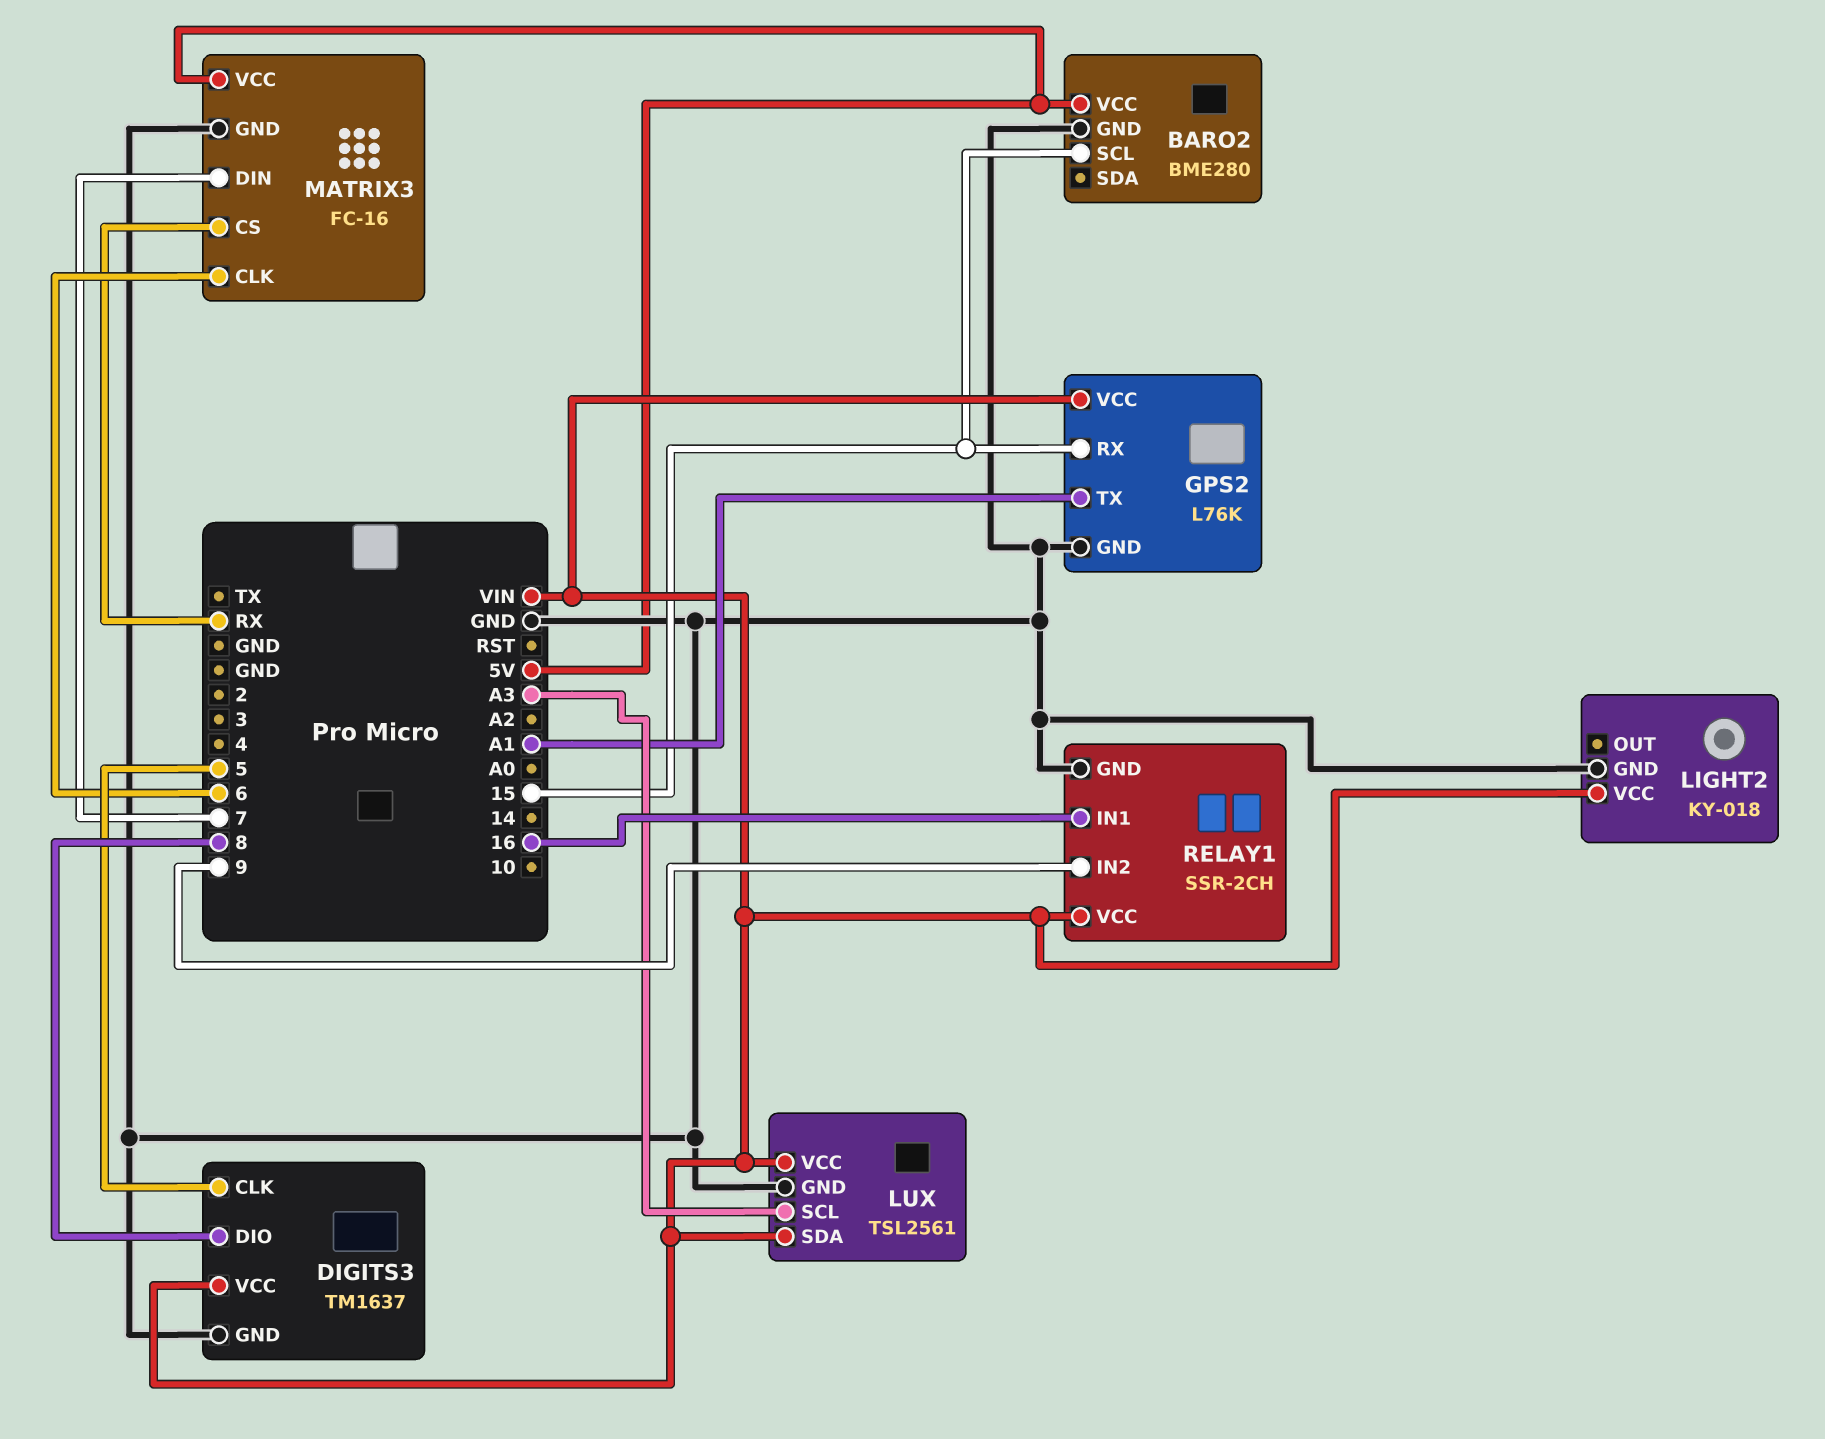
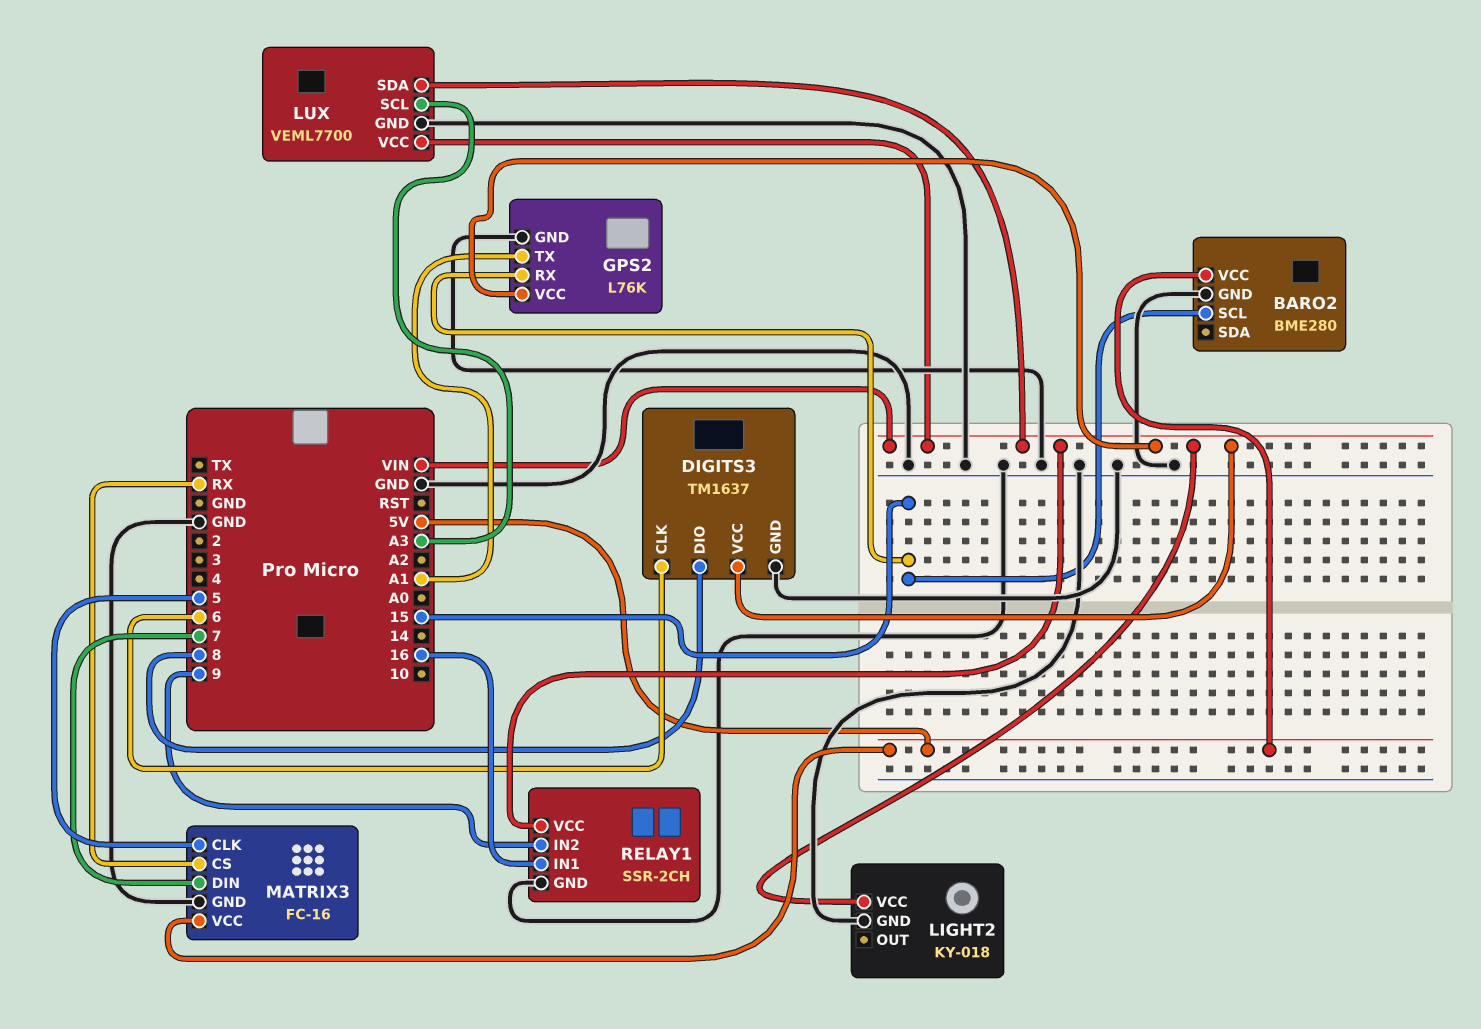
DIGITS3 pin CLK: 5 -> 6
LUX: TSL2561 -> VEML7700
MATRIX3 pin CLK: 6 -> 5

